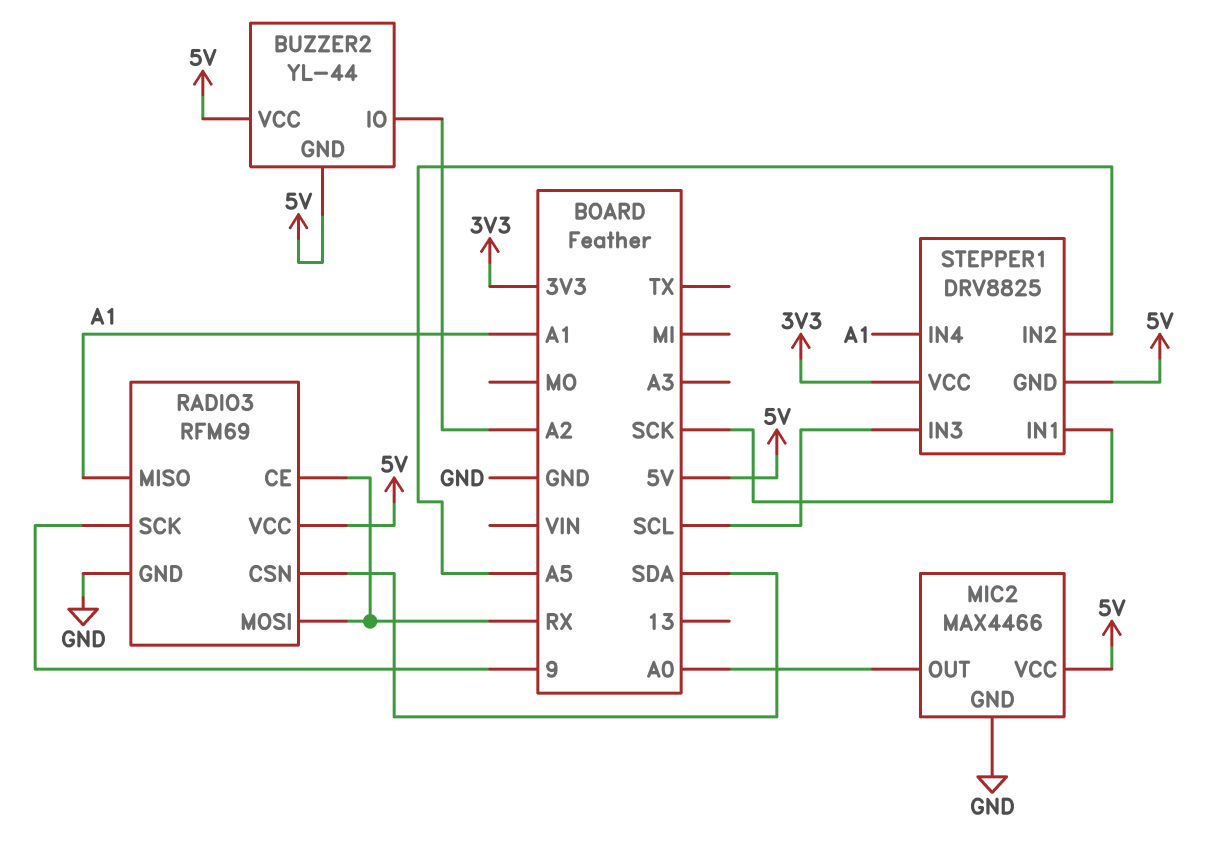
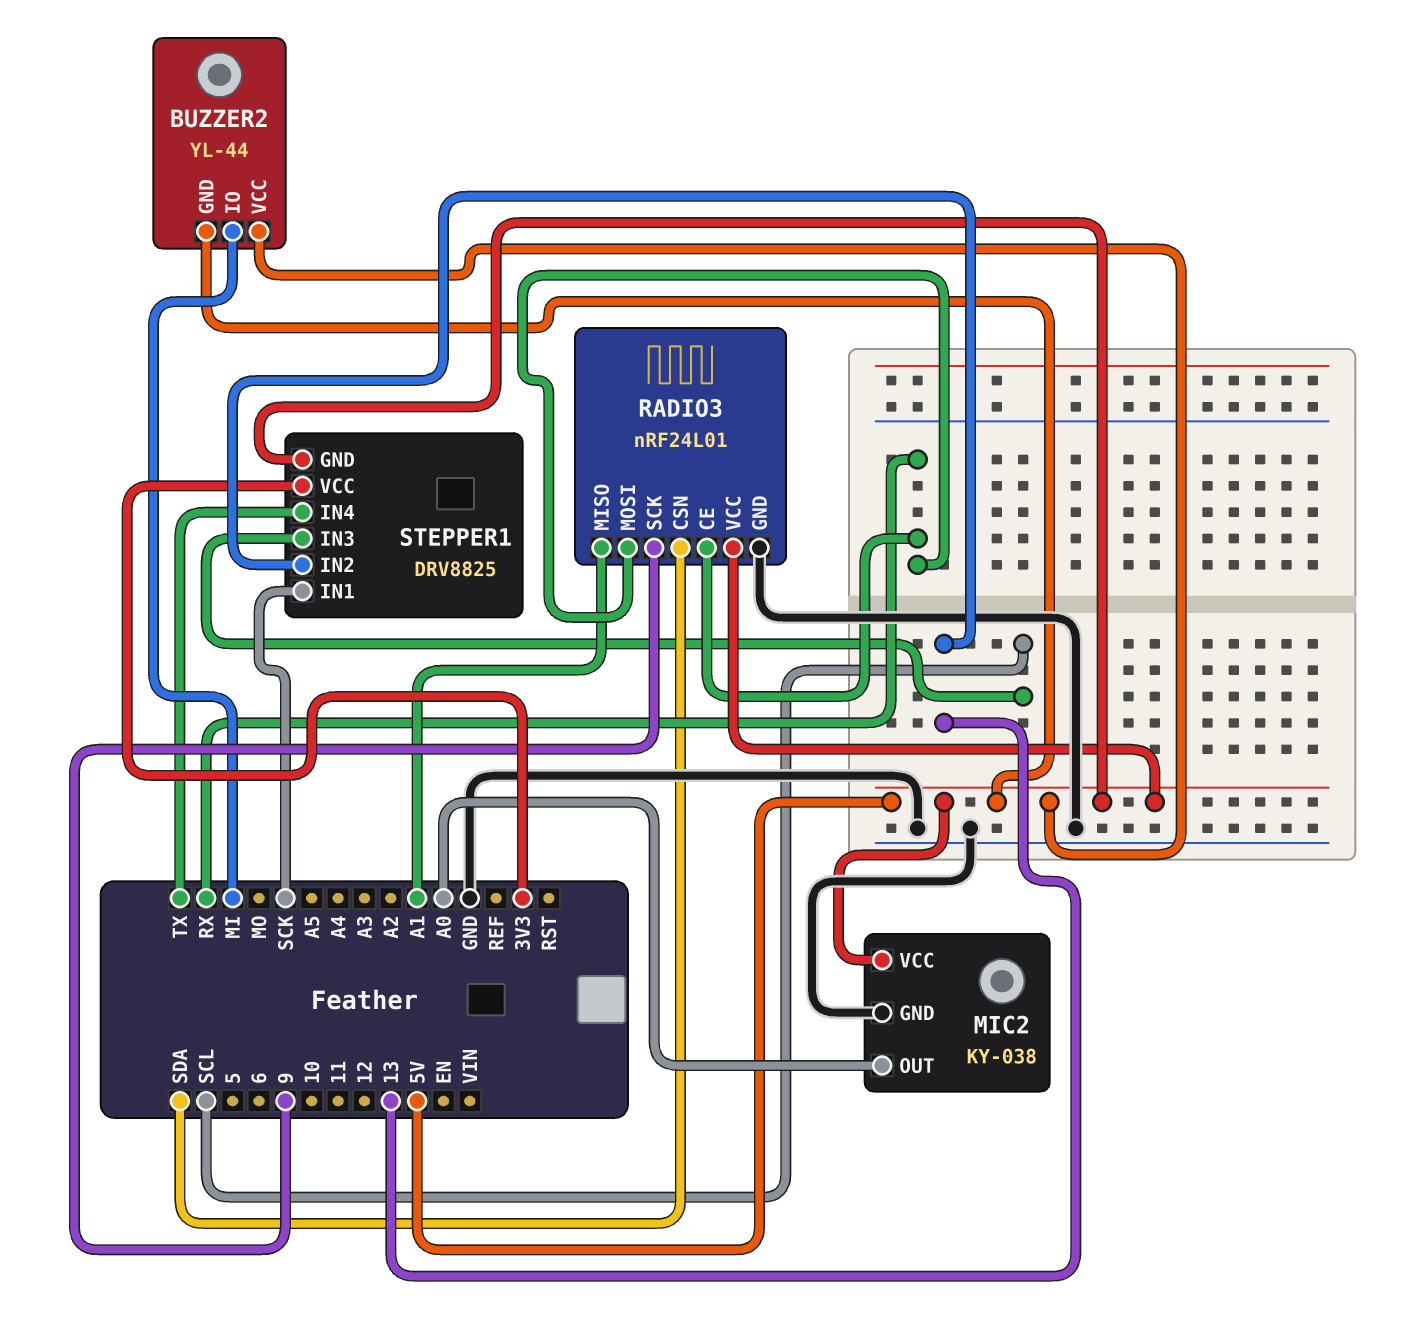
BUZZER2 pin IO: A2 -> MI
MIC2: MAX4466 -> KY-038
RADIO3: RFM69 -> nRF24L01
STEPPER1 pin IN2: A5 -> 13
STEPPER1 pin IN4: A1 -> TX

